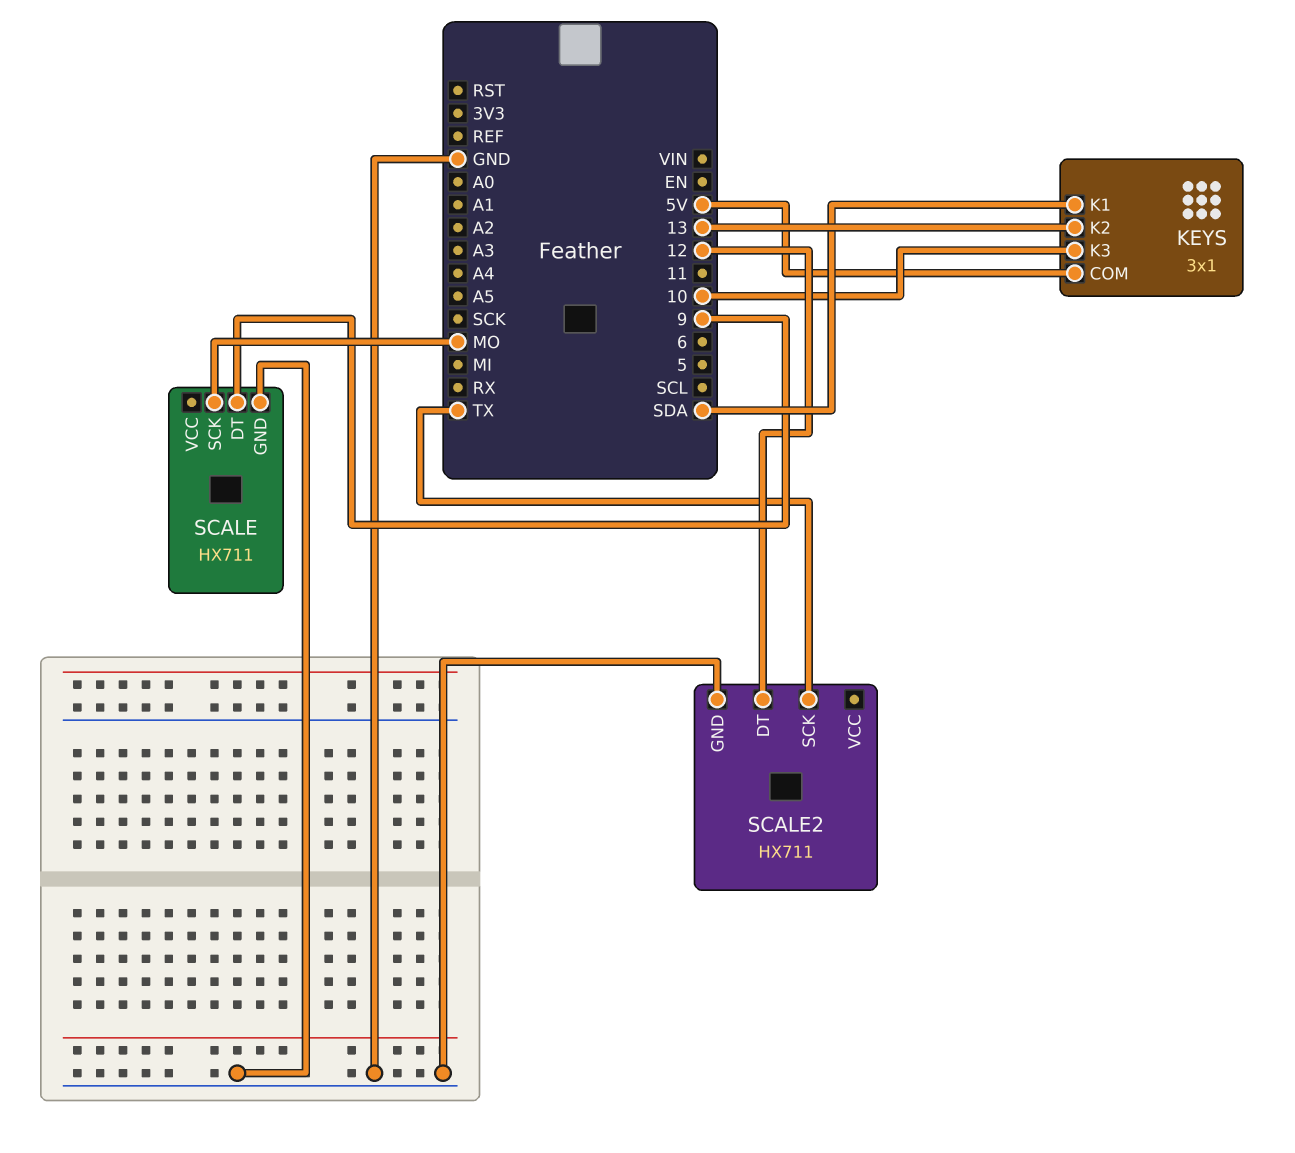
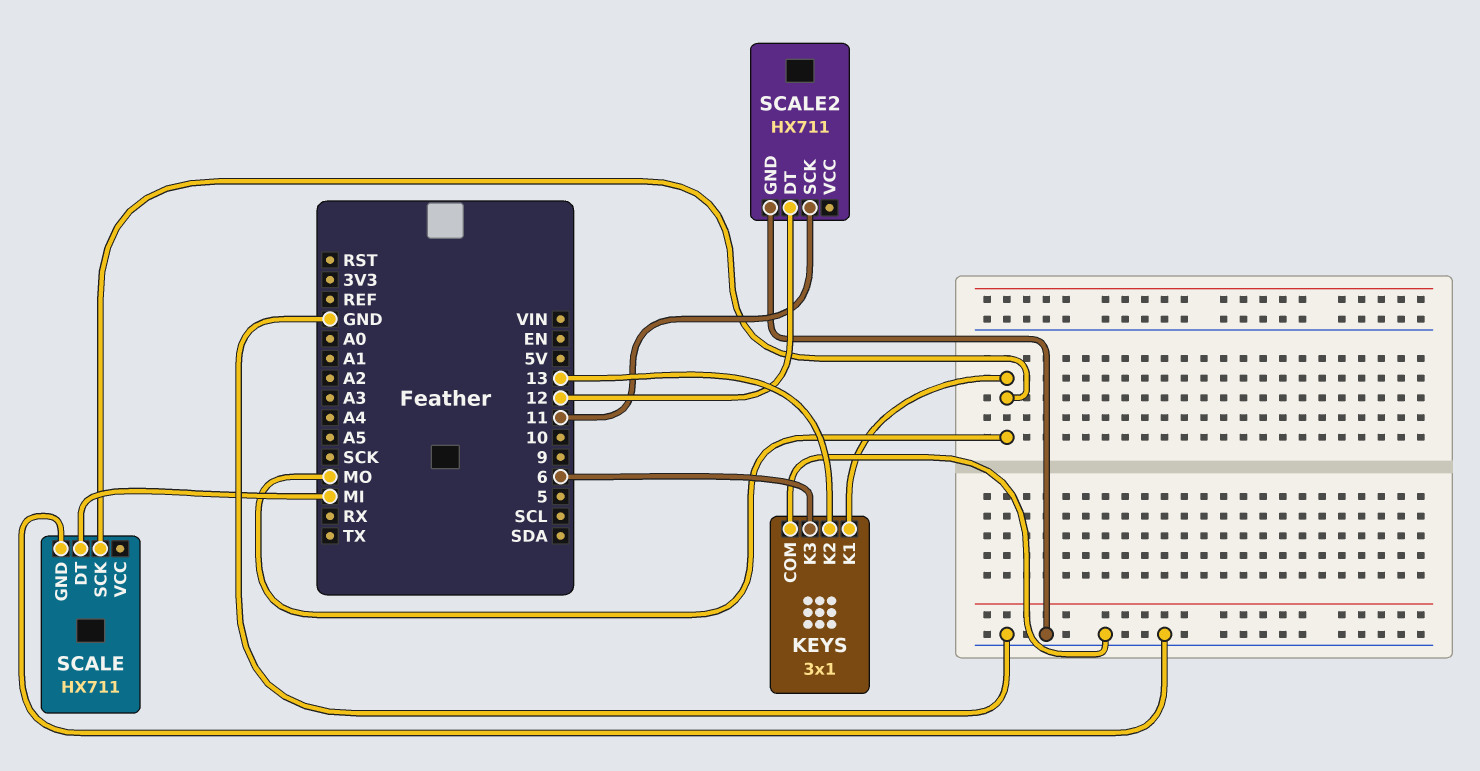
KEYS pin COM: 5V -> GND
KEYS pin K1: SDA -> MO
KEYS pin K3: 10 -> 6
SCALE pin DT: 9 -> MI
SCALE2 pin SCK: TX -> 11

